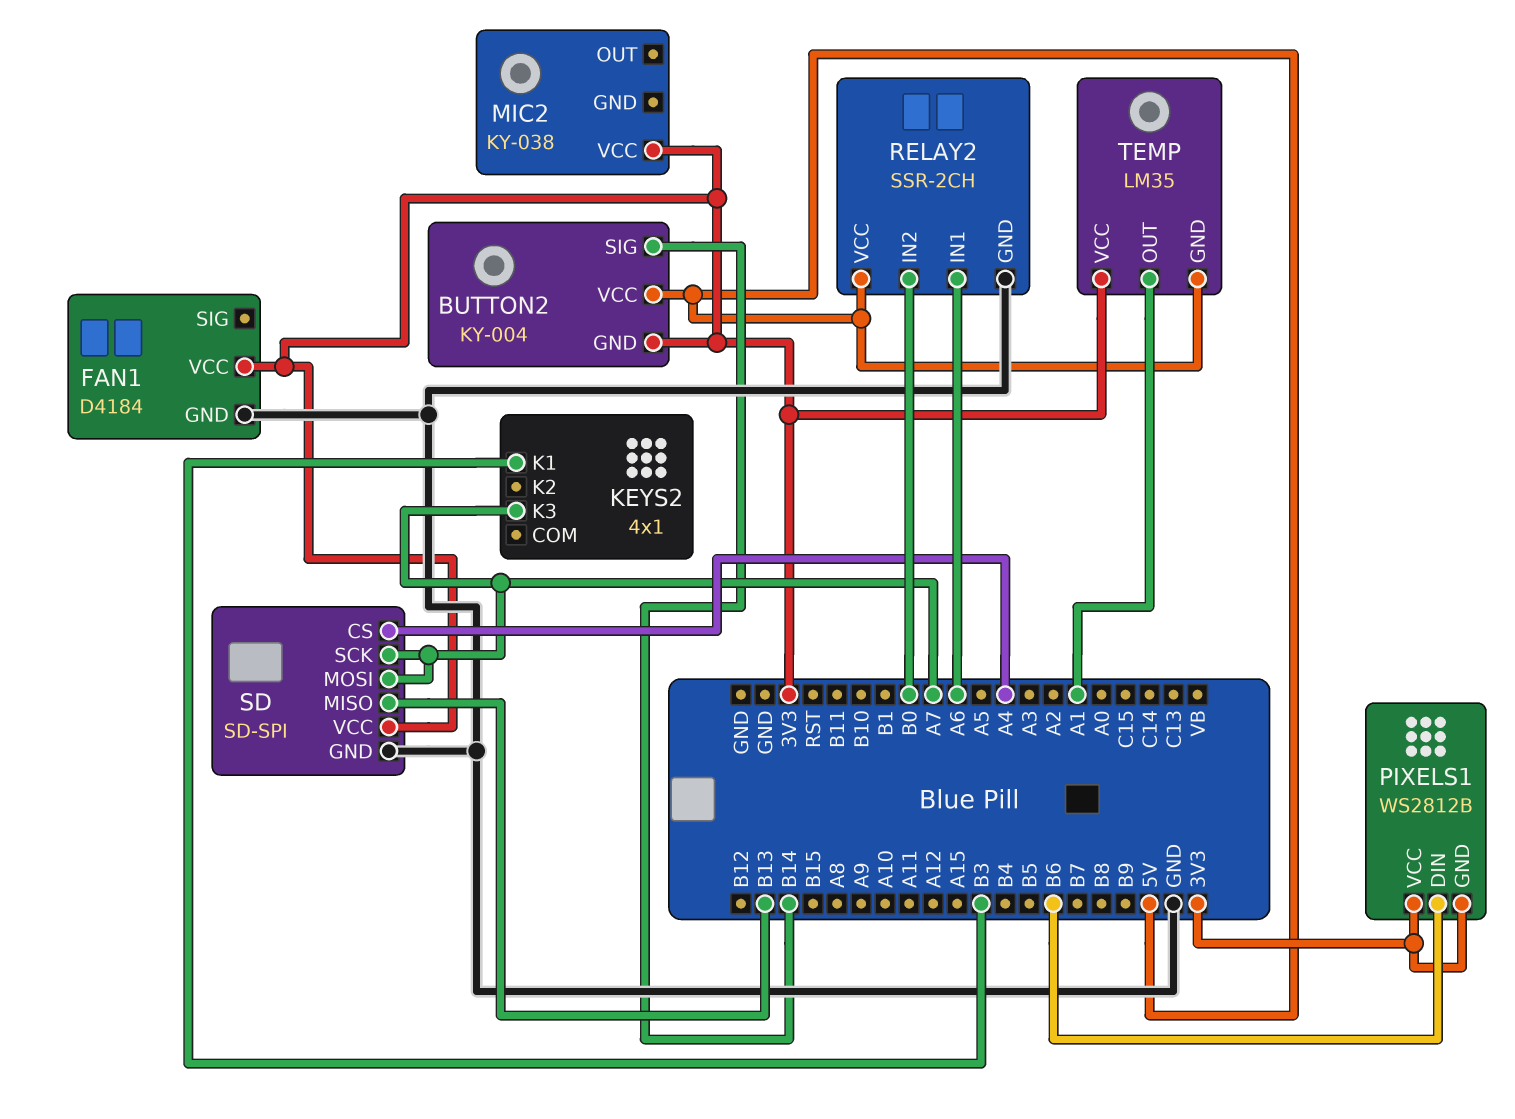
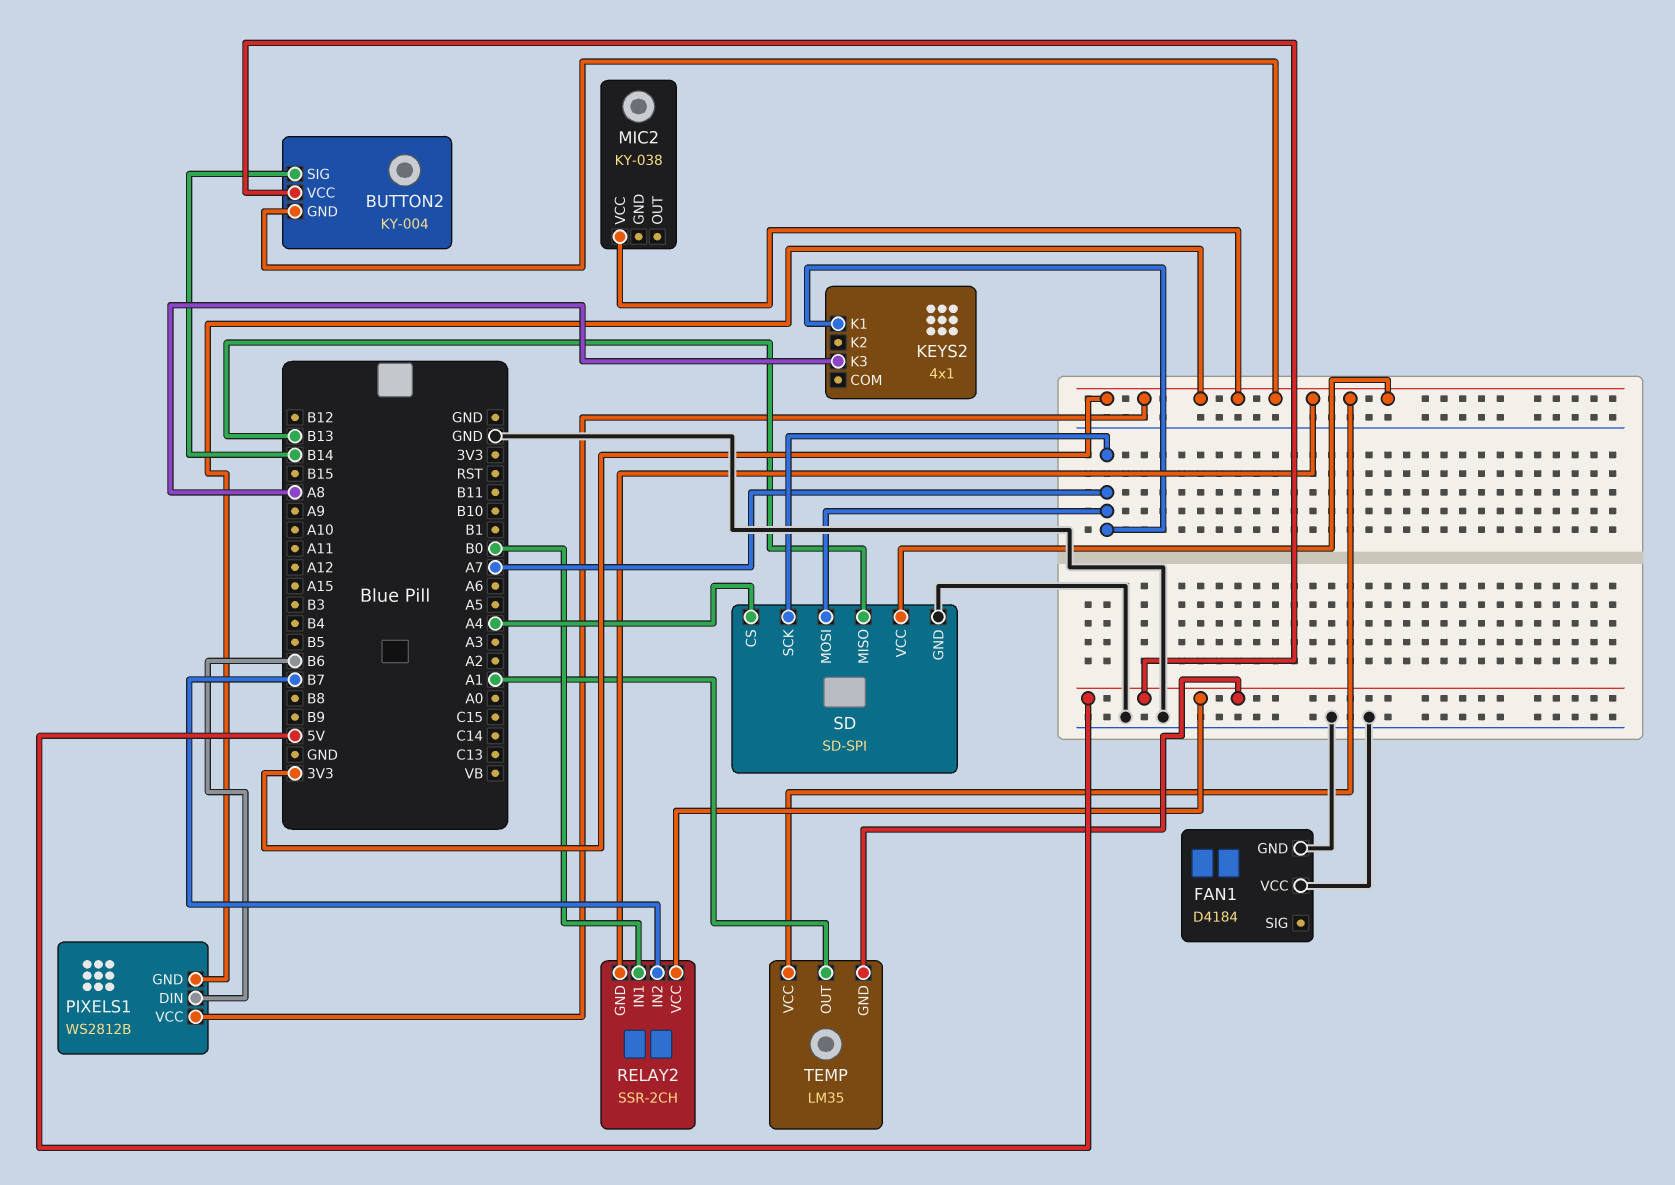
FAN1 pin VCC: 3V3 -> GND
KEYS2 pin K1: B3 -> A7
KEYS2 pin K3: A7 -> A8
RELAY2 pin GND: GND -> 3V3
RELAY2 pin IN1: A6 -> B0
RELAY2 pin IN2: B0 -> B7

